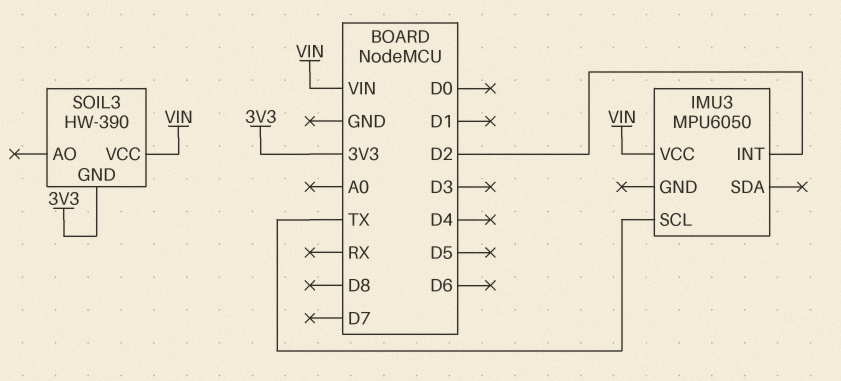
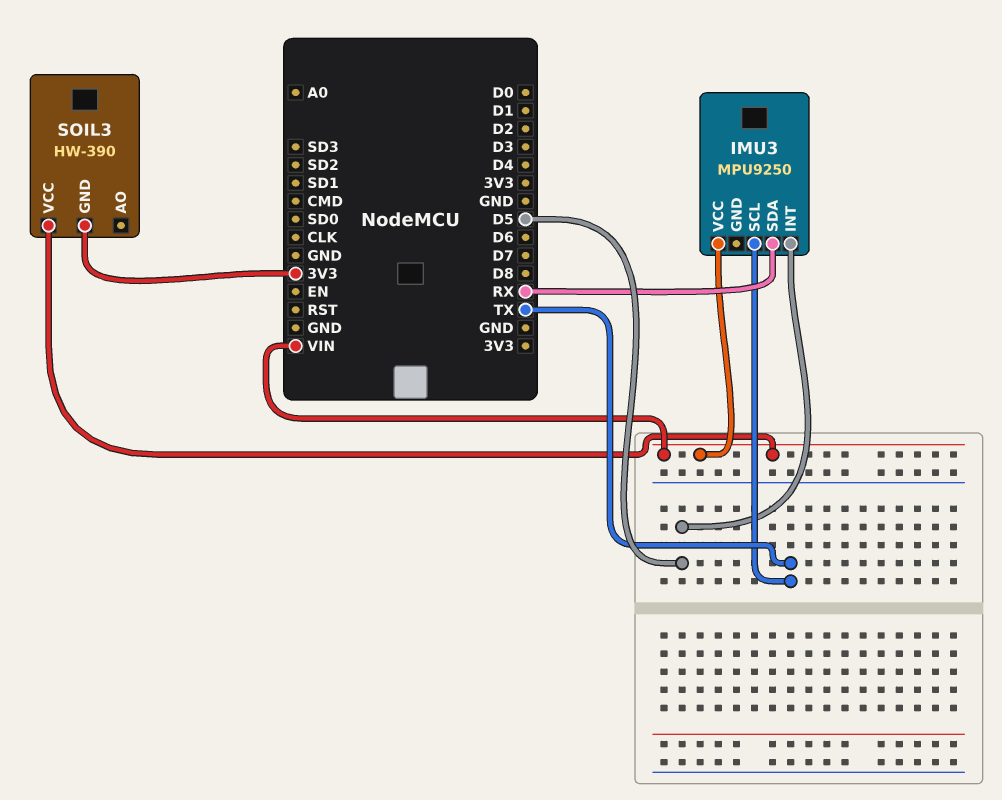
IMU3: MPU6050 -> MPU9250
IMU3 pin INT: D2 -> D5
IMU3 pin SDA: none -> RX

